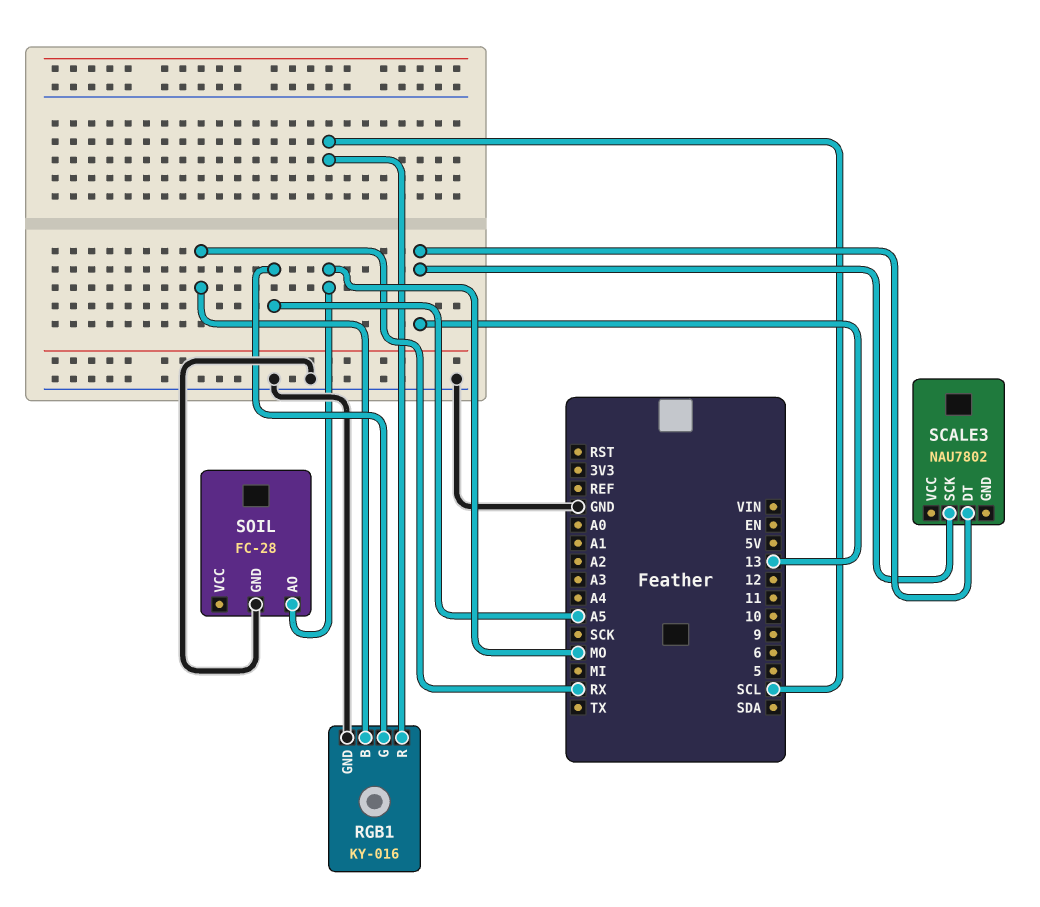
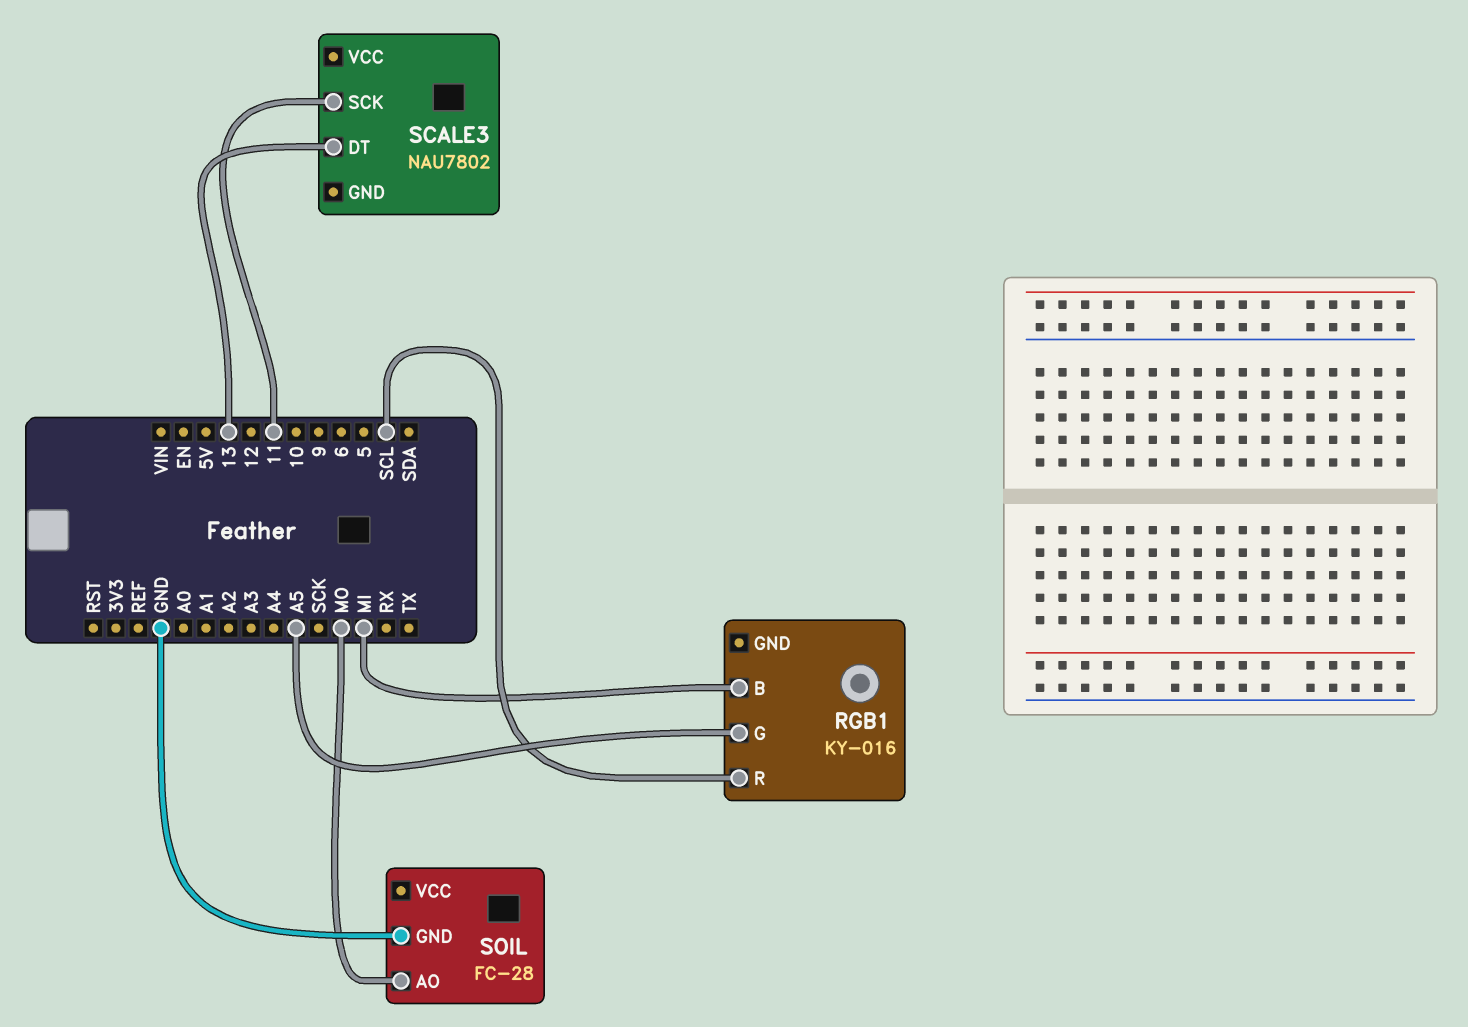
RGB1 pin B: RX -> MI
RGB1 pin GND: GND -> none
SCALE3 pin SCK: 13 -> 11

